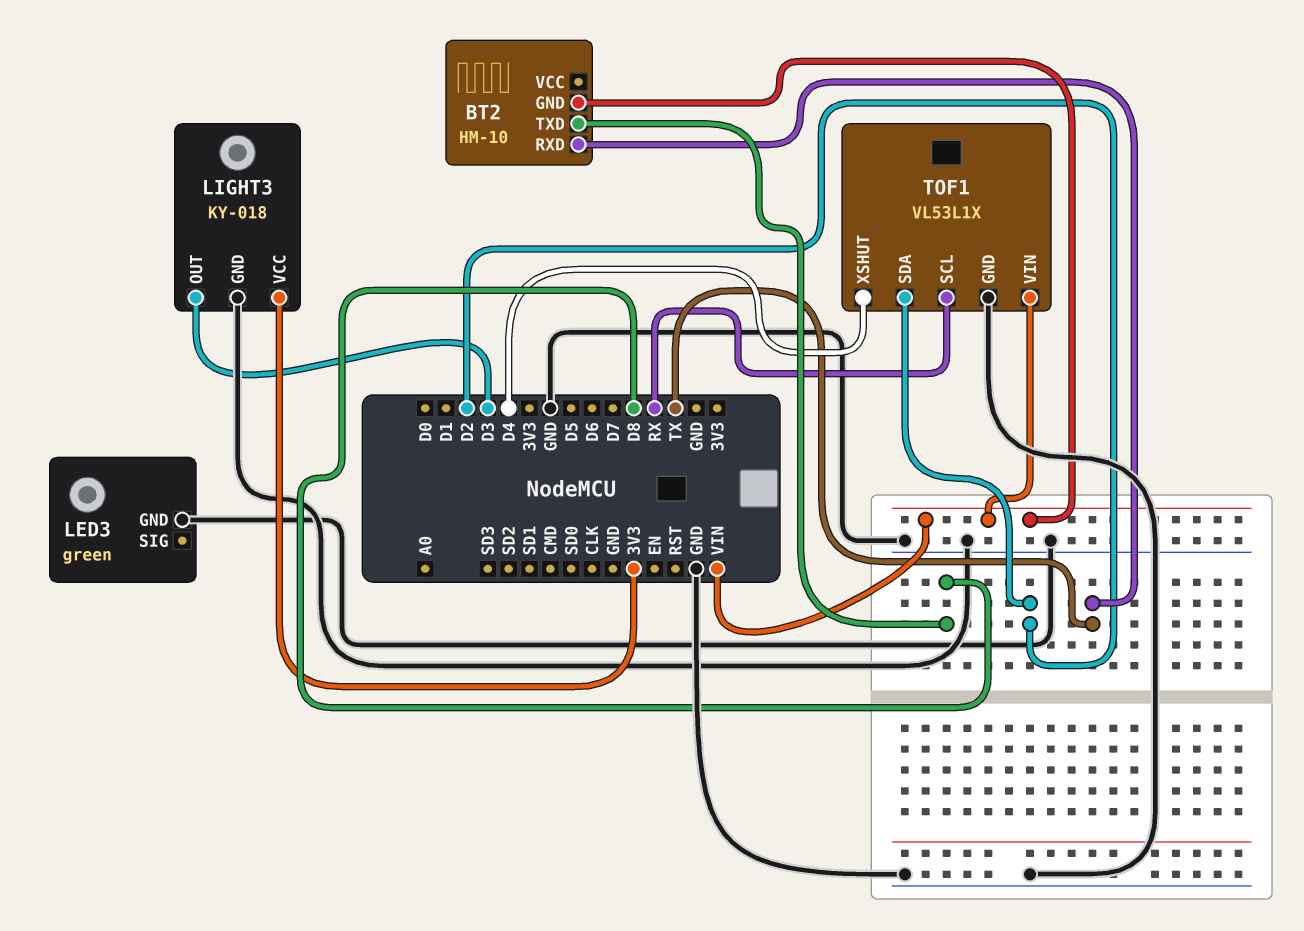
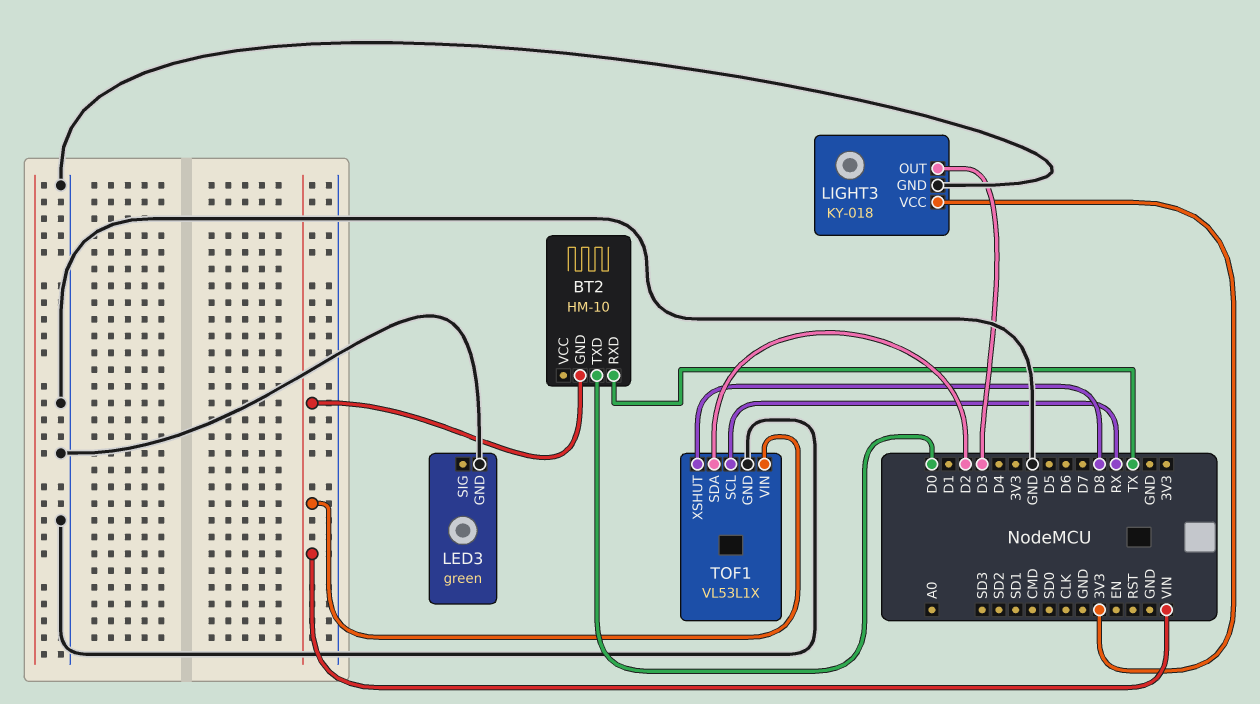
BT2 pin TXD: D8 -> D0
TOF1 pin XSHUT: D4 -> D8

